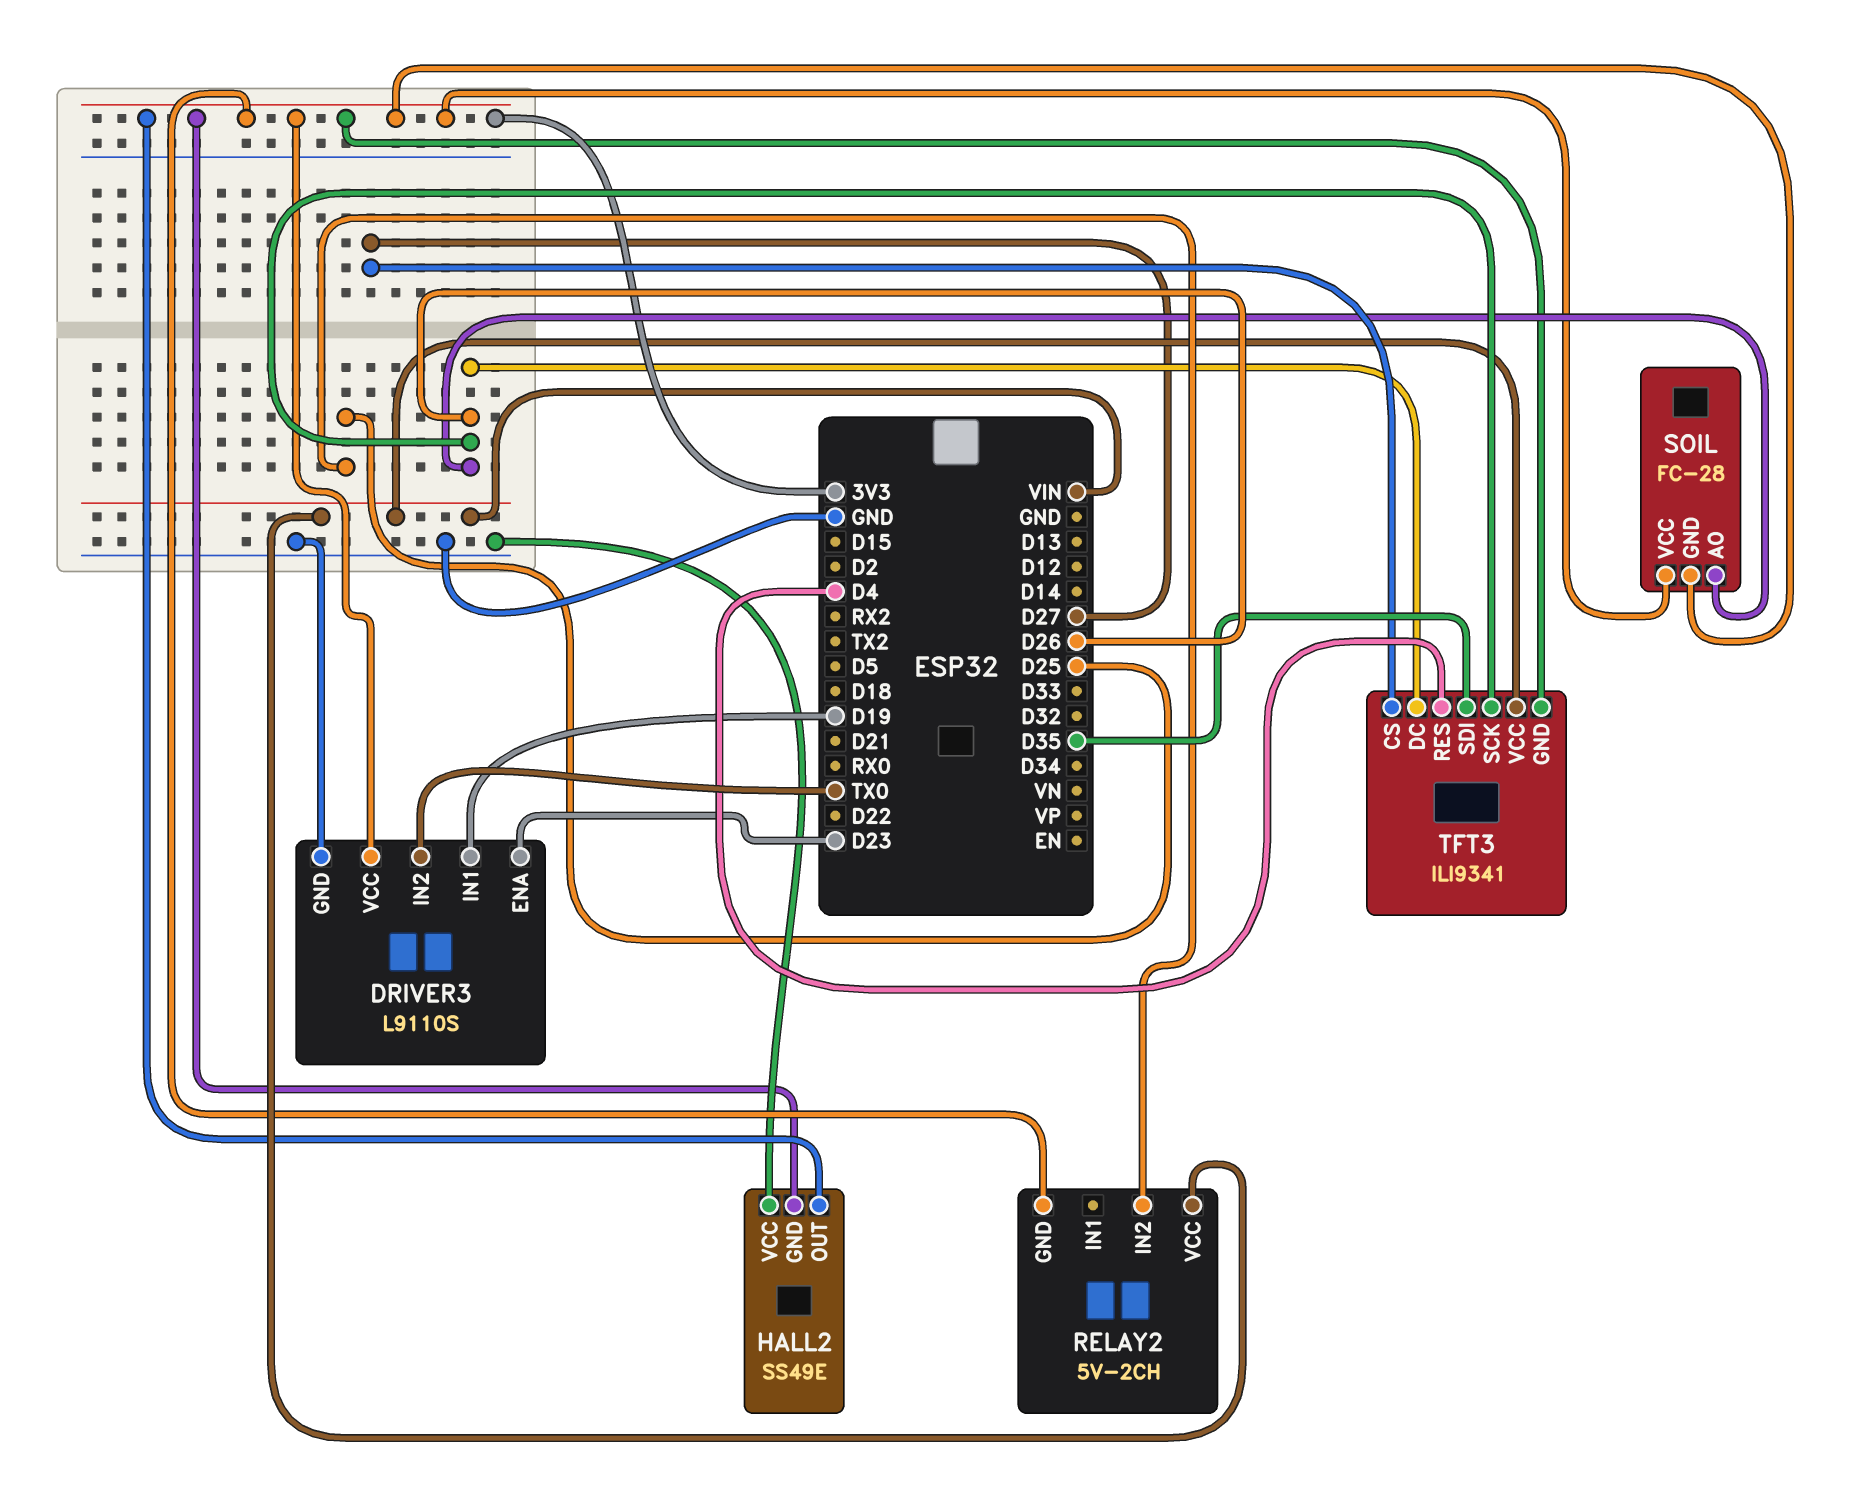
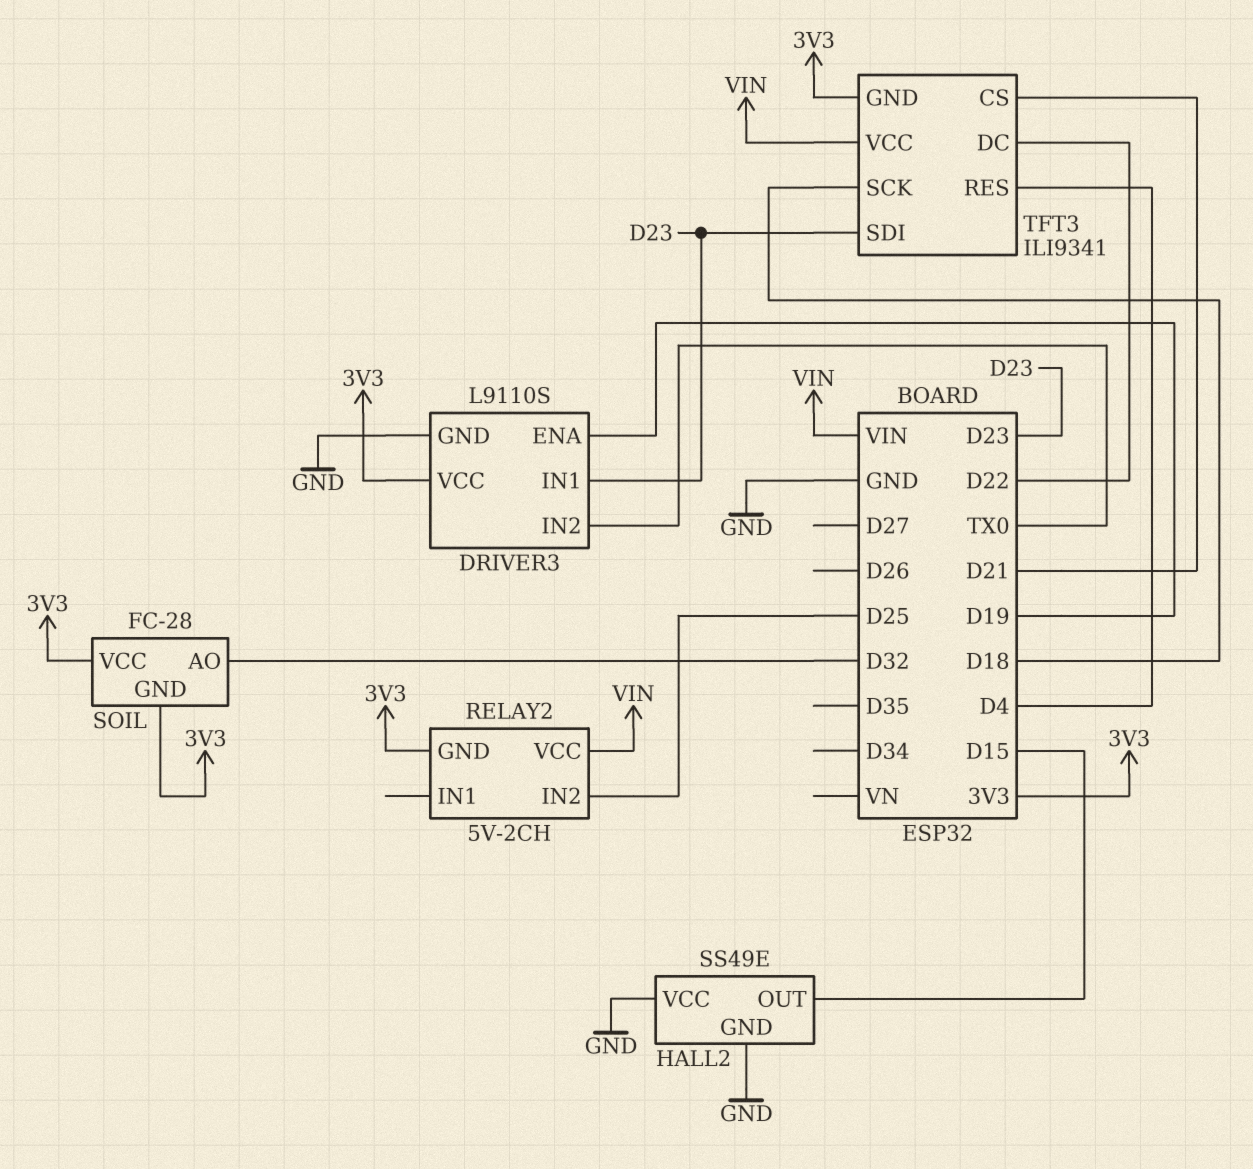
DRIVER3 pin ENA: D23 -> D19
DRIVER3 pin IN1: D19 -> D23
HALL2 pin GND: 3V3 -> GND
HALL2 pin OUT: 3V3 -> D15
SOIL pin AO: D26 -> D32
TFT3 pin CS: D27 -> D21
TFT3 pin DC: D26 -> D22
TFT3 pin SCK: D26 -> D18
TFT3 pin SDI: D35 -> D23

